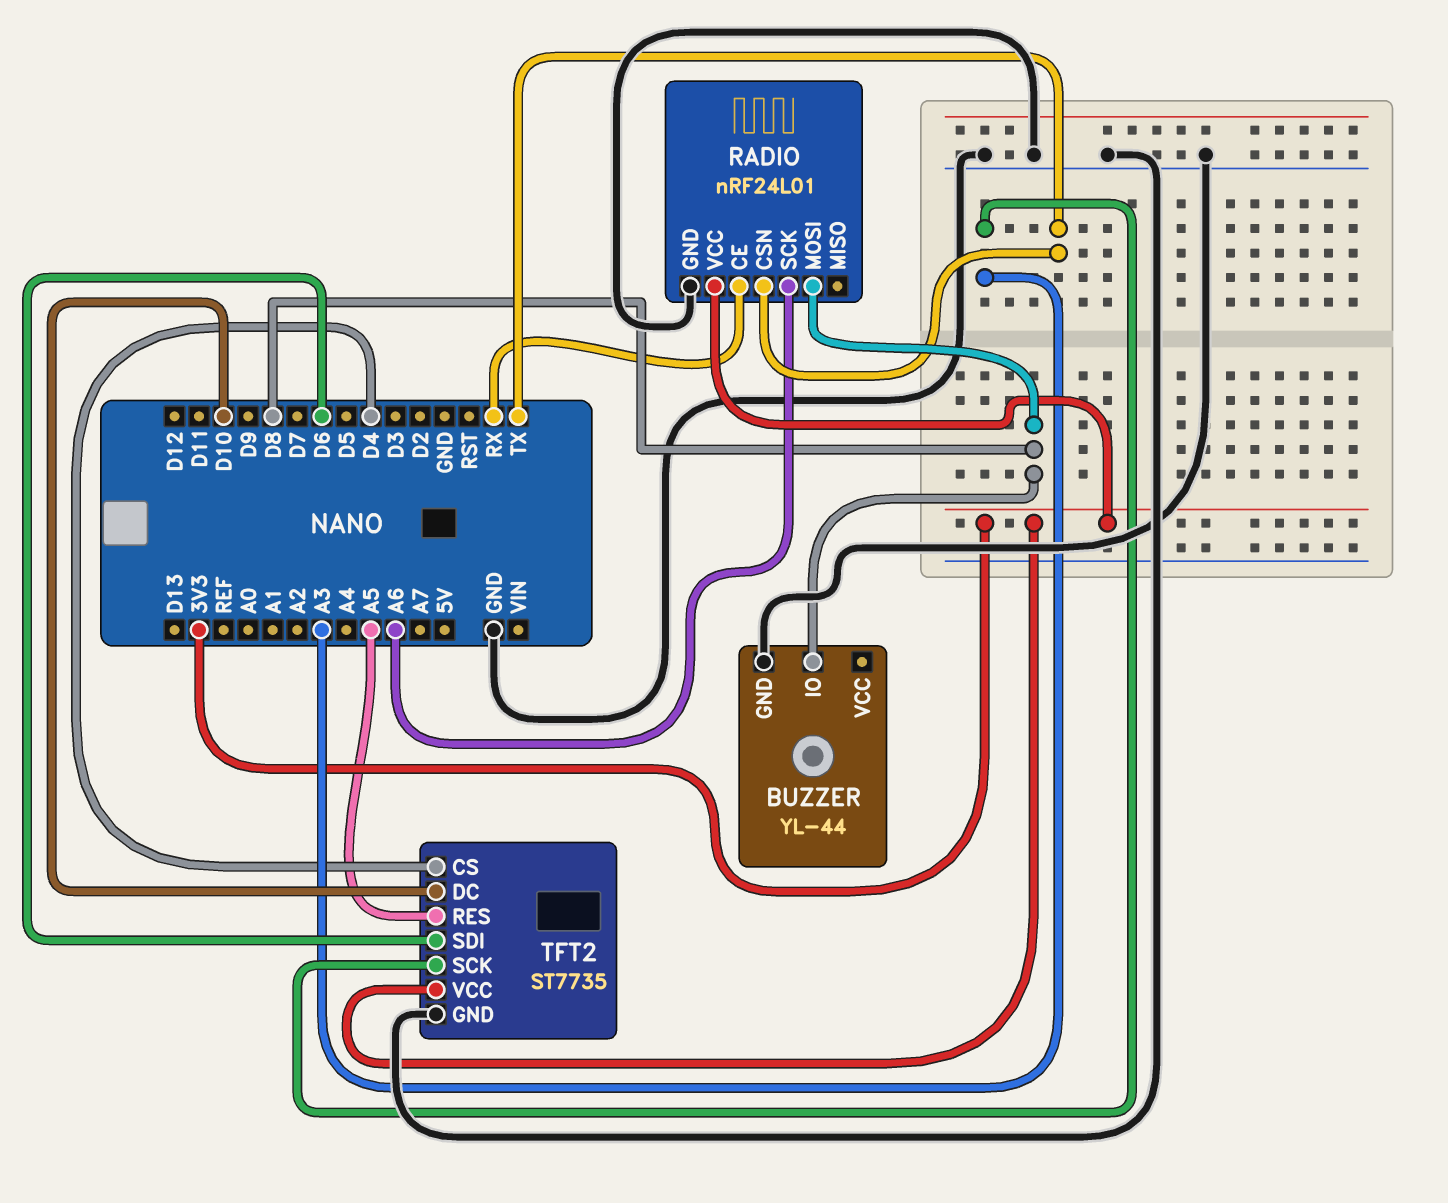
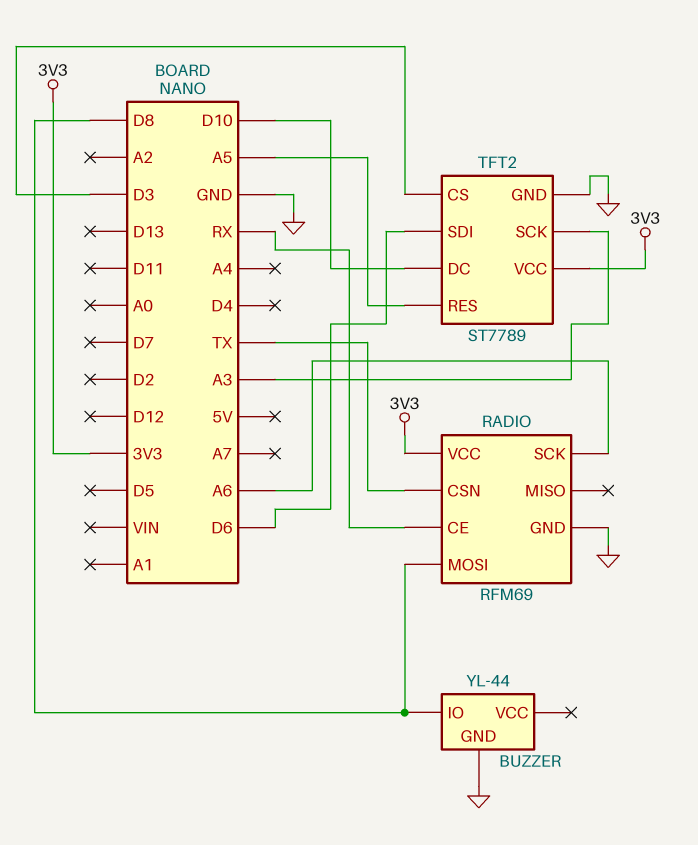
RADIO: nRF24L01 -> RFM69
TFT2: ST7735 -> ST7789
TFT2 pin CS: D4 -> D3

